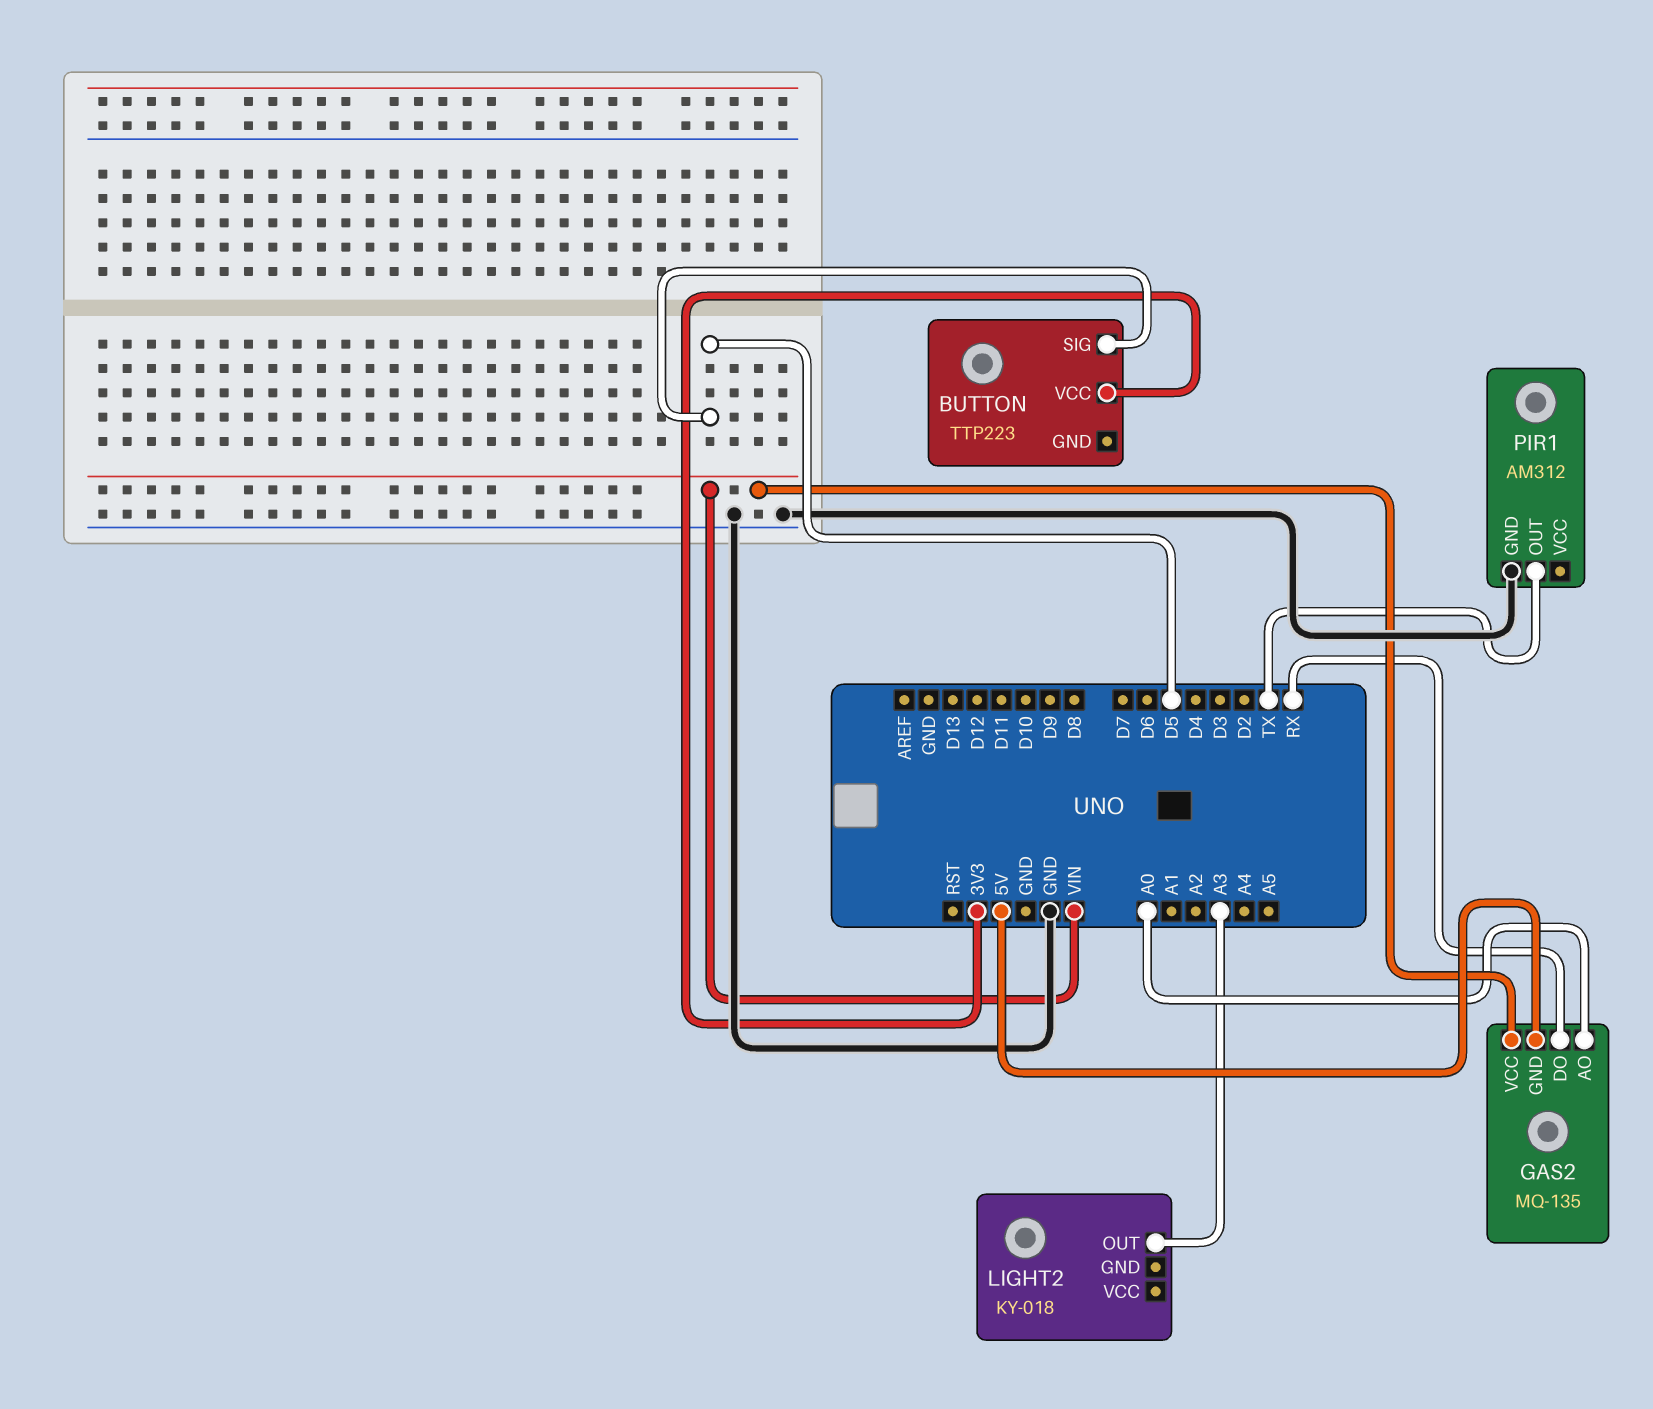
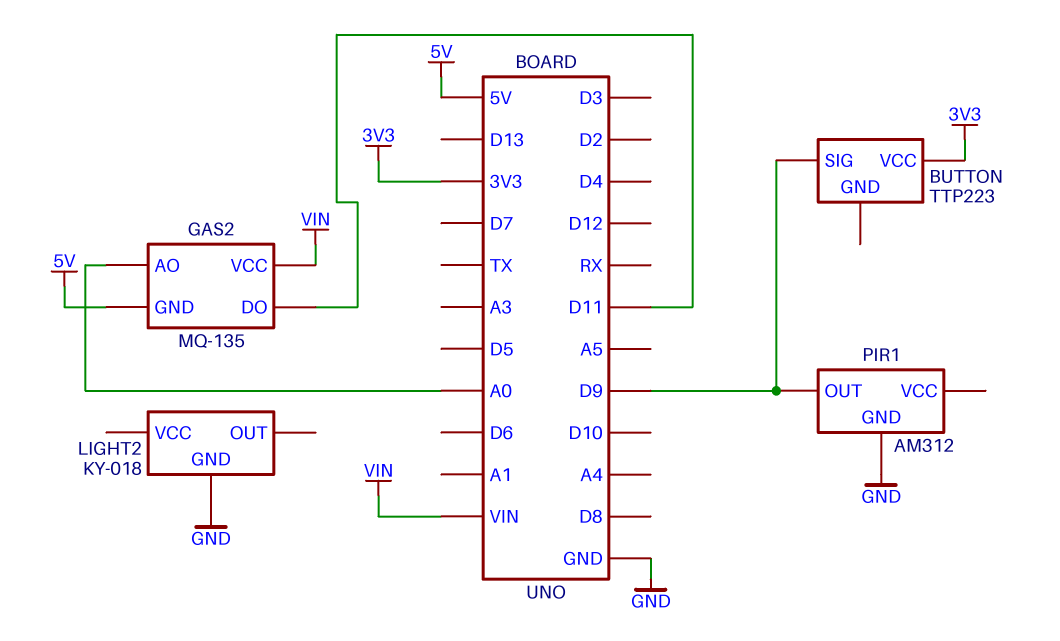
BUTTON pin SIG: D5 -> D9
GAS2 pin DO: RX -> D11
LIGHT2 pin GND: none -> GND
LIGHT2 pin OUT: A3 -> none
PIR1 pin OUT: TX -> D9

